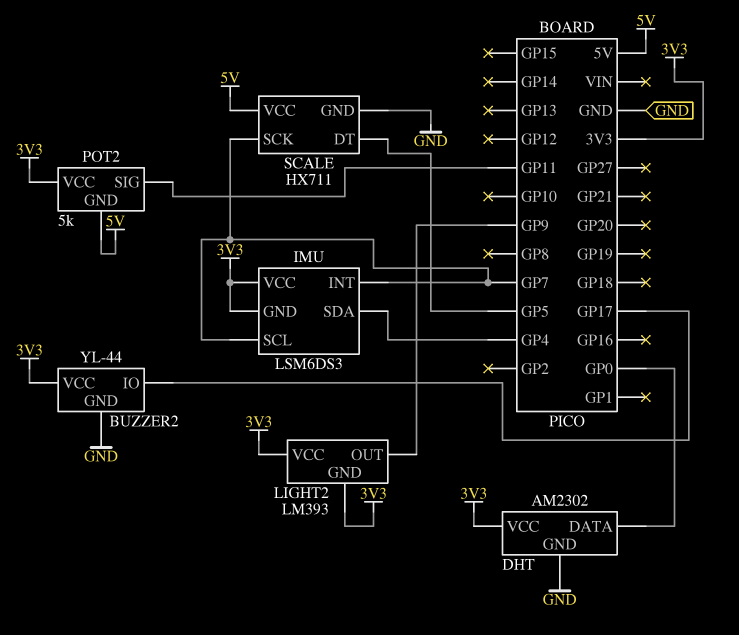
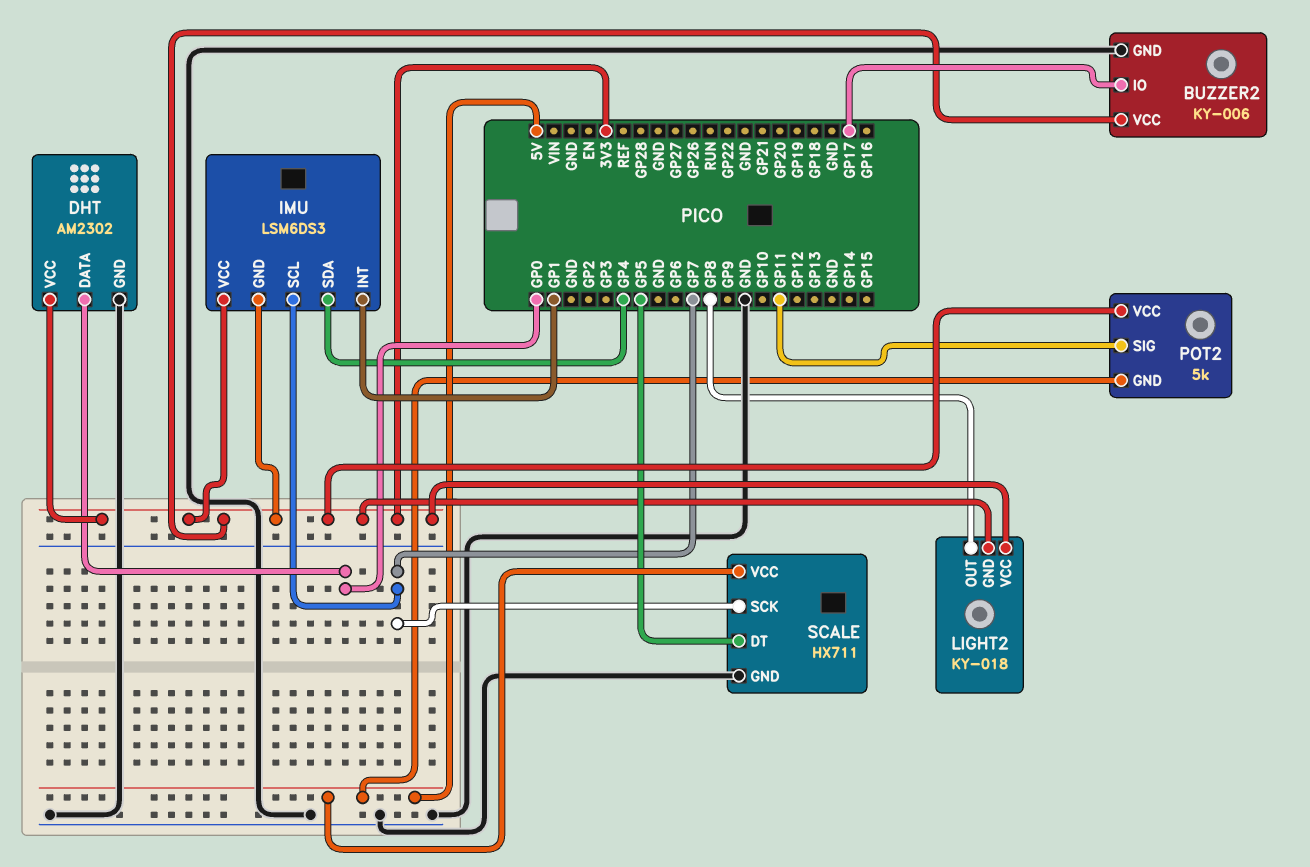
BUZZER2: YL-44 -> KY-006
IMU pin INT: GP7 -> GP1
LIGHT2: LM393 -> KY-018
LIGHT2 pin OUT: GP9 -> GP8

